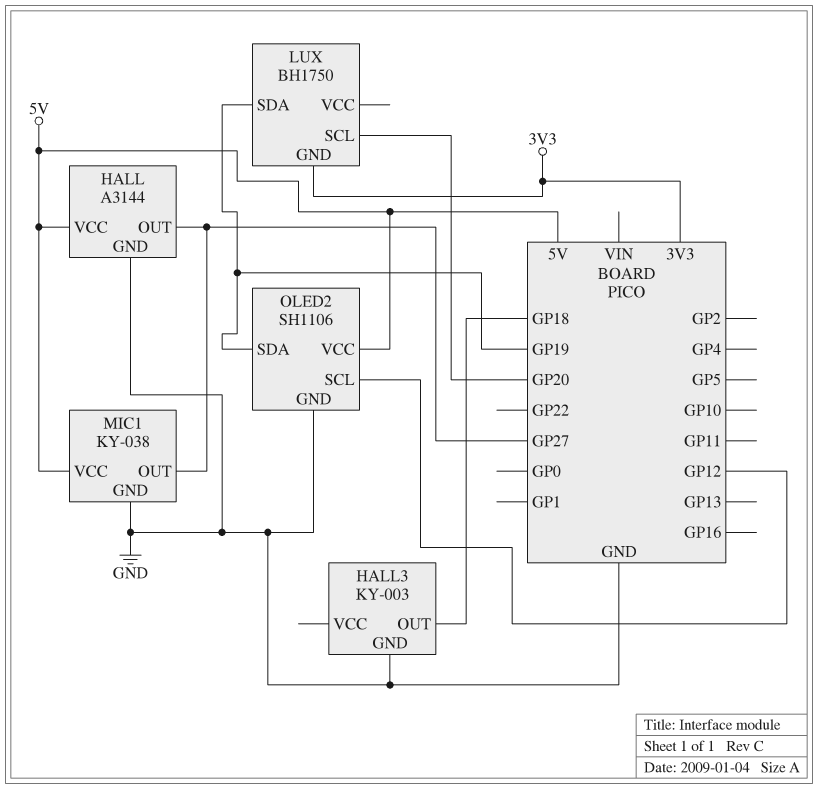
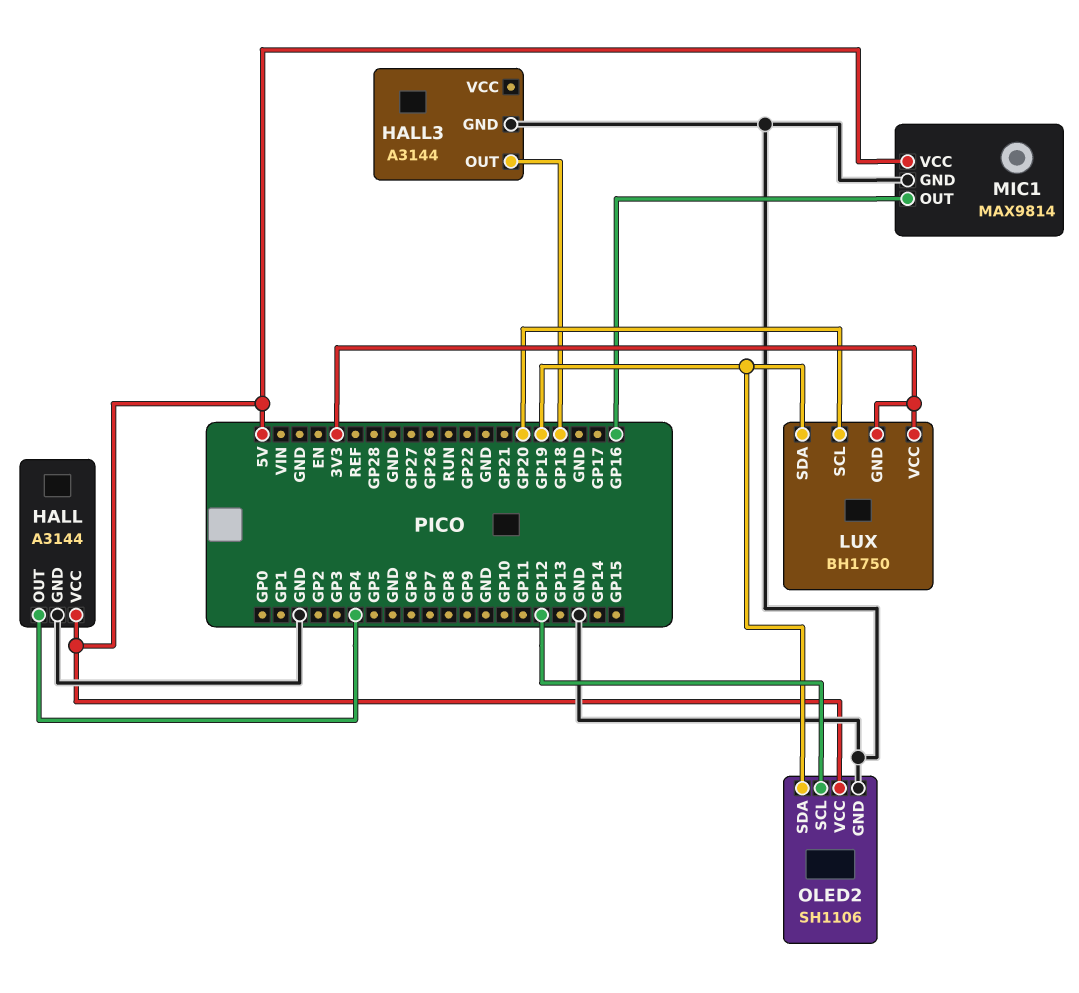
HALL pin OUT: GP27 -> GP4
HALL3: KY-003 -> A3144
LUX pin VCC: none -> 3V3
MIC1: KY-038 -> MAX9814
MIC1 pin OUT: GP27 -> GP16

